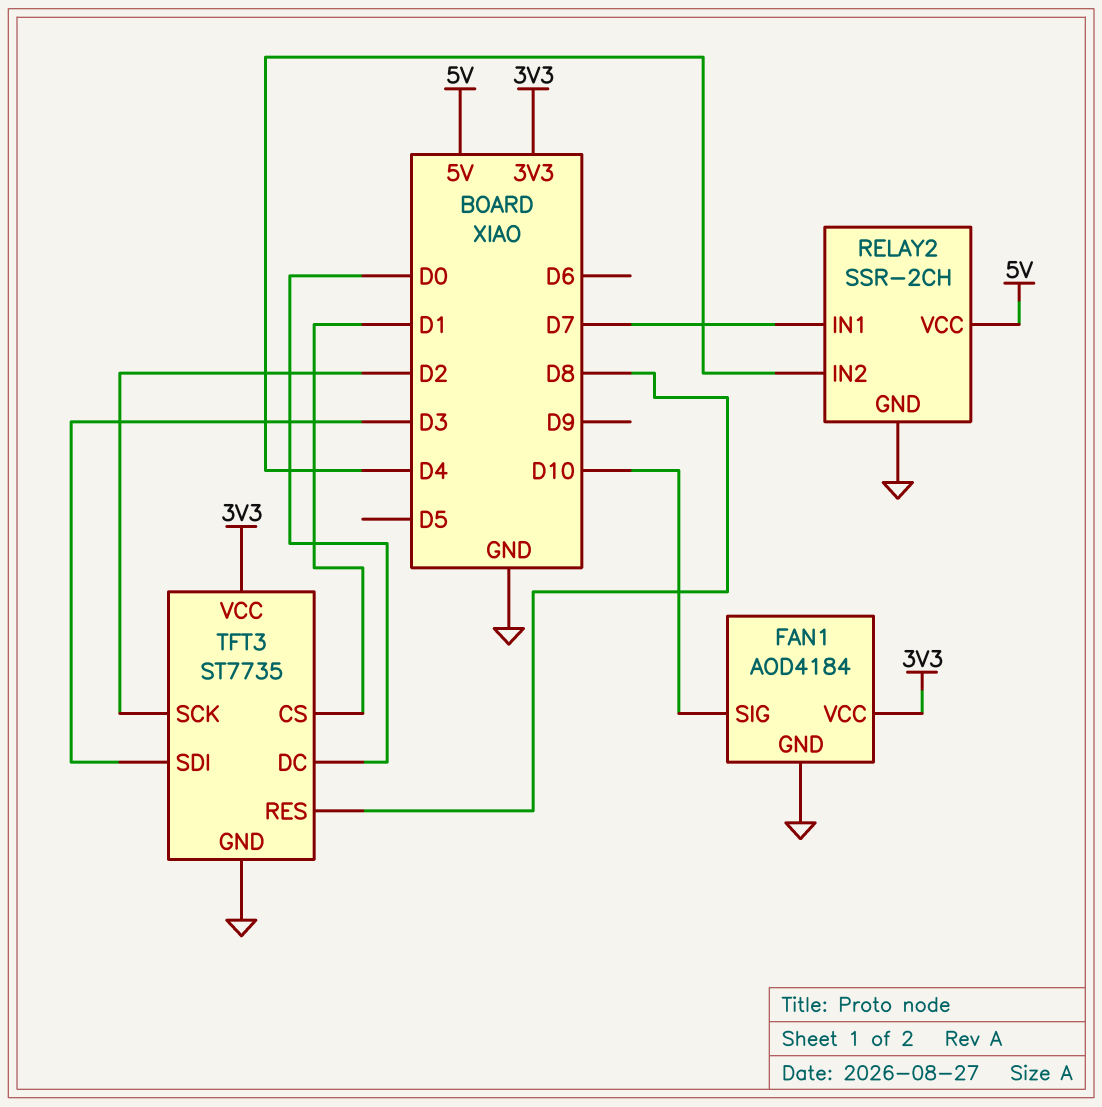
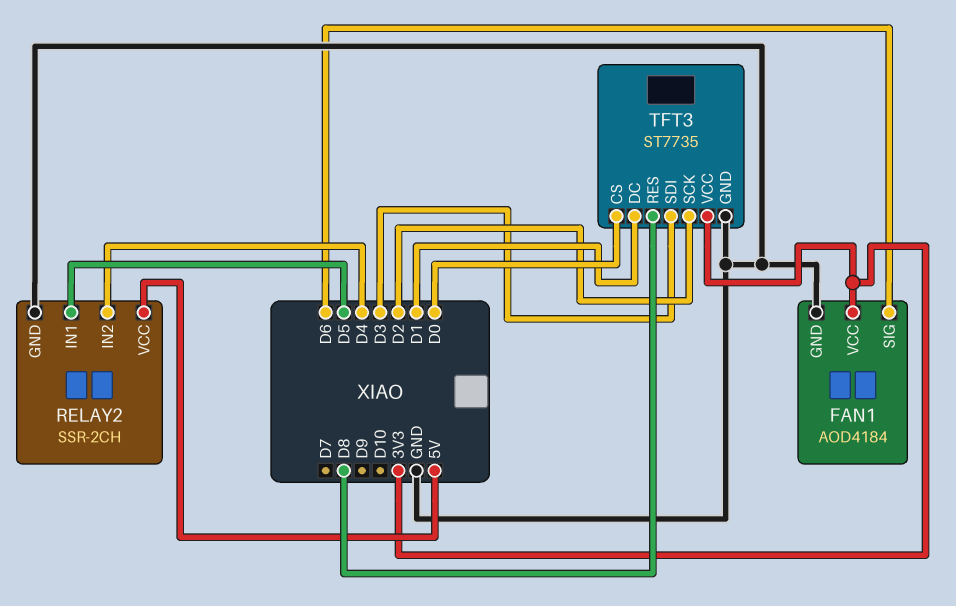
FAN1 pin SIG: D10 -> D6
RELAY2 pin IN1: D7 -> D5
TFT3 pin CS: D1 -> D0
TFT3 pin DC: D0 -> D1

